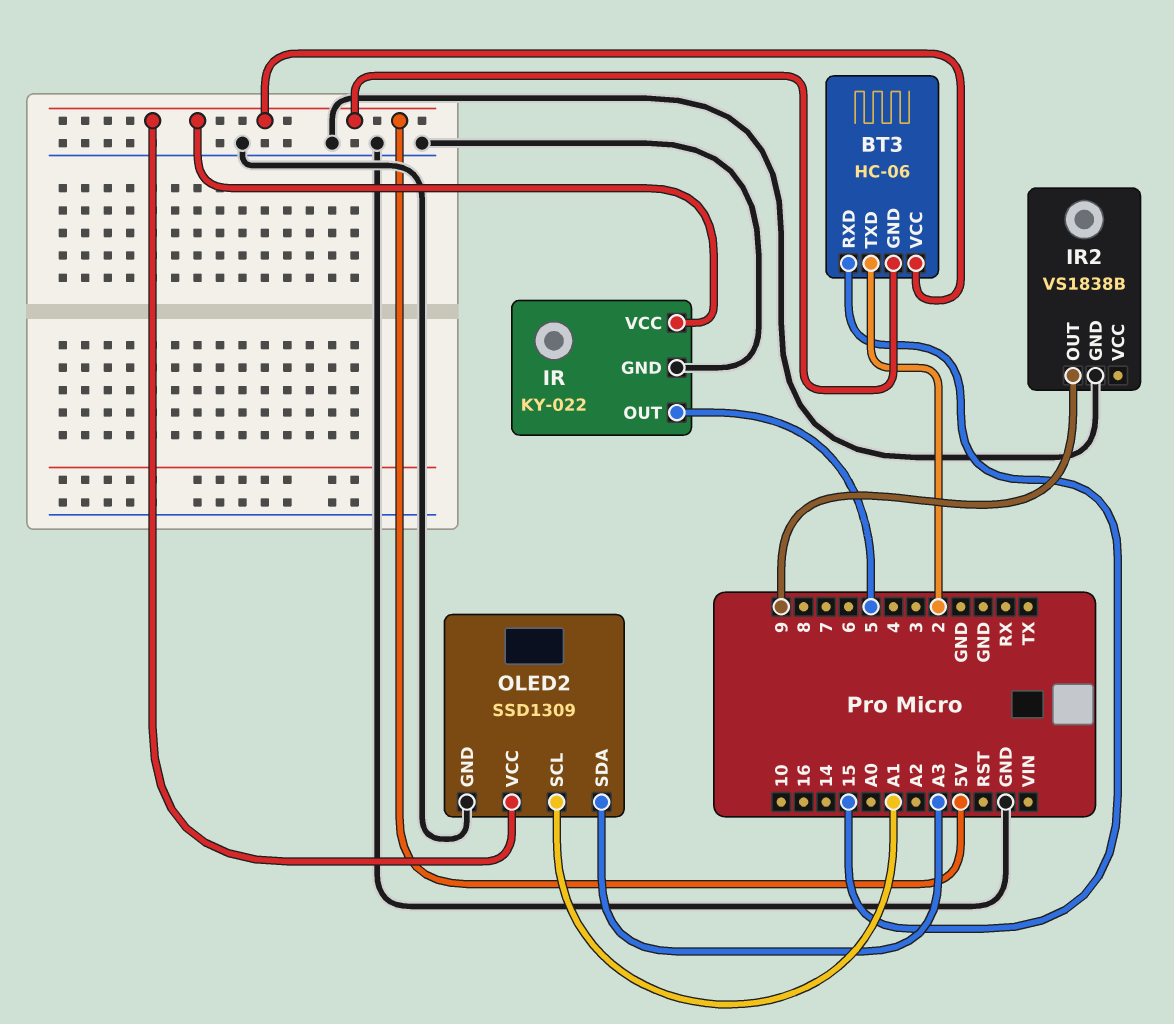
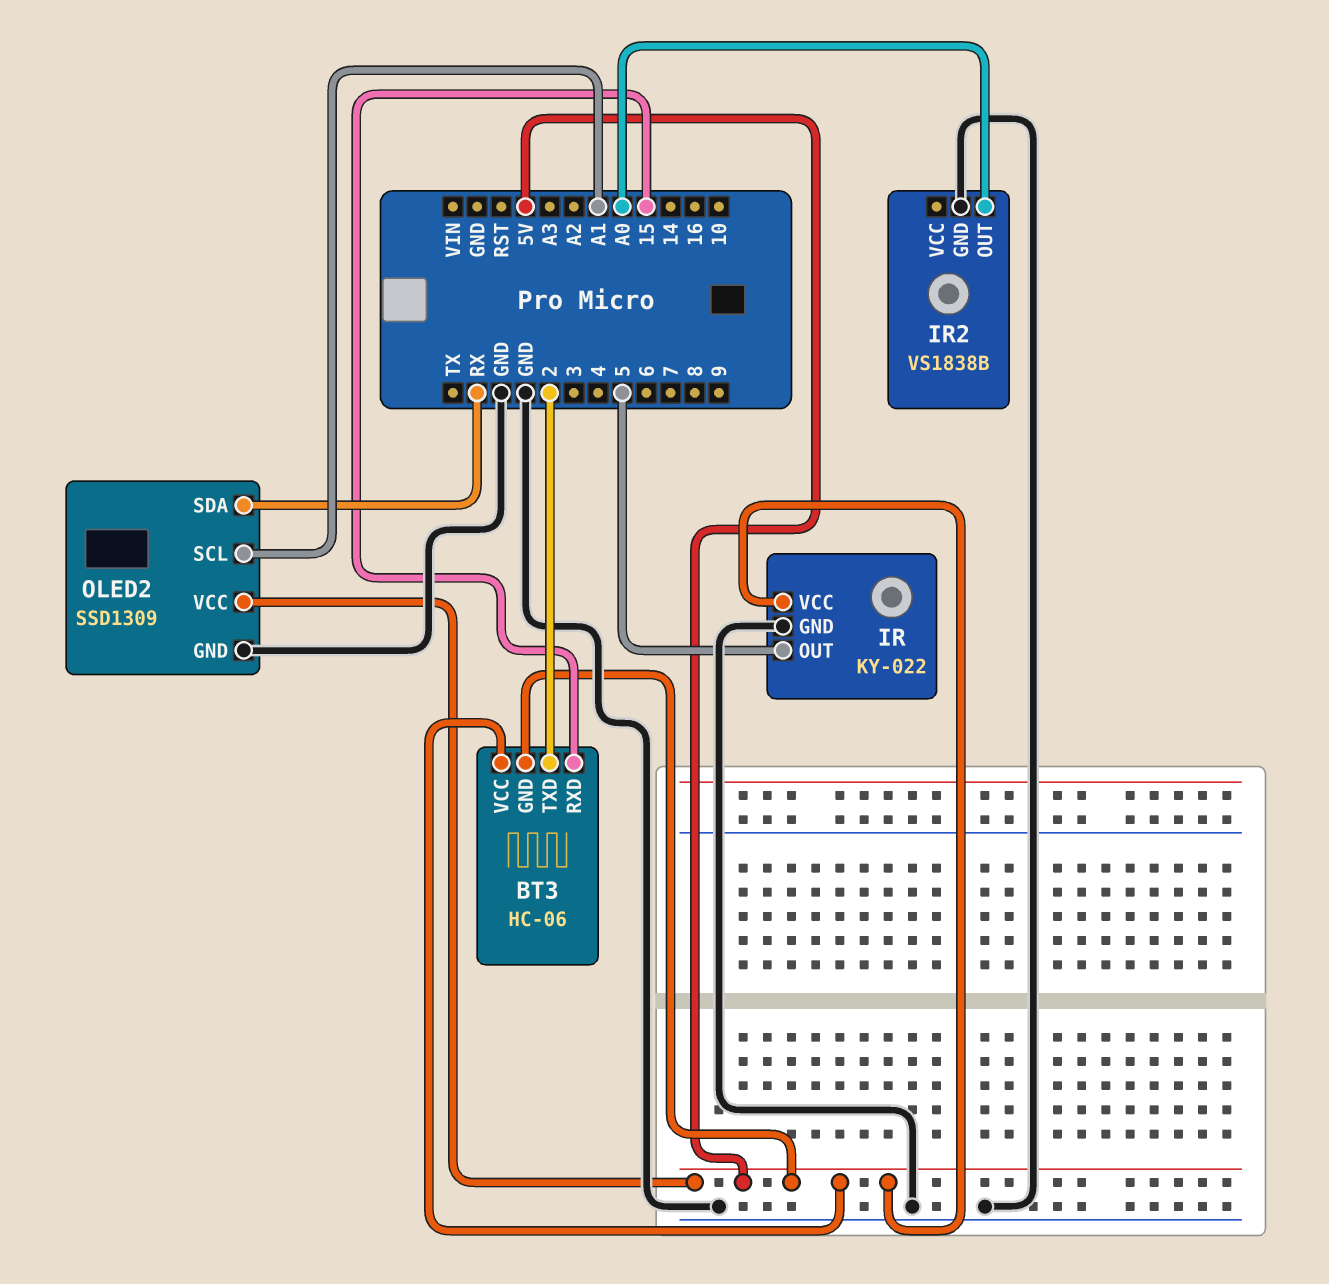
IR2 pin OUT: 9 -> A0
OLED2 pin SDA: A3 -> RX

